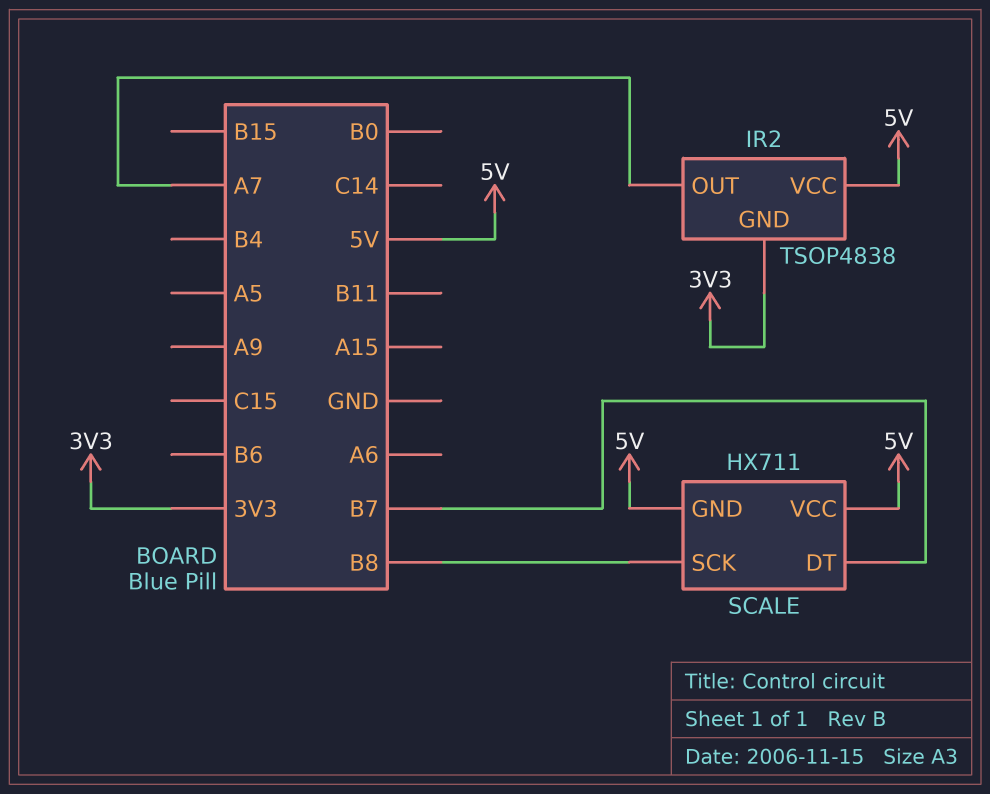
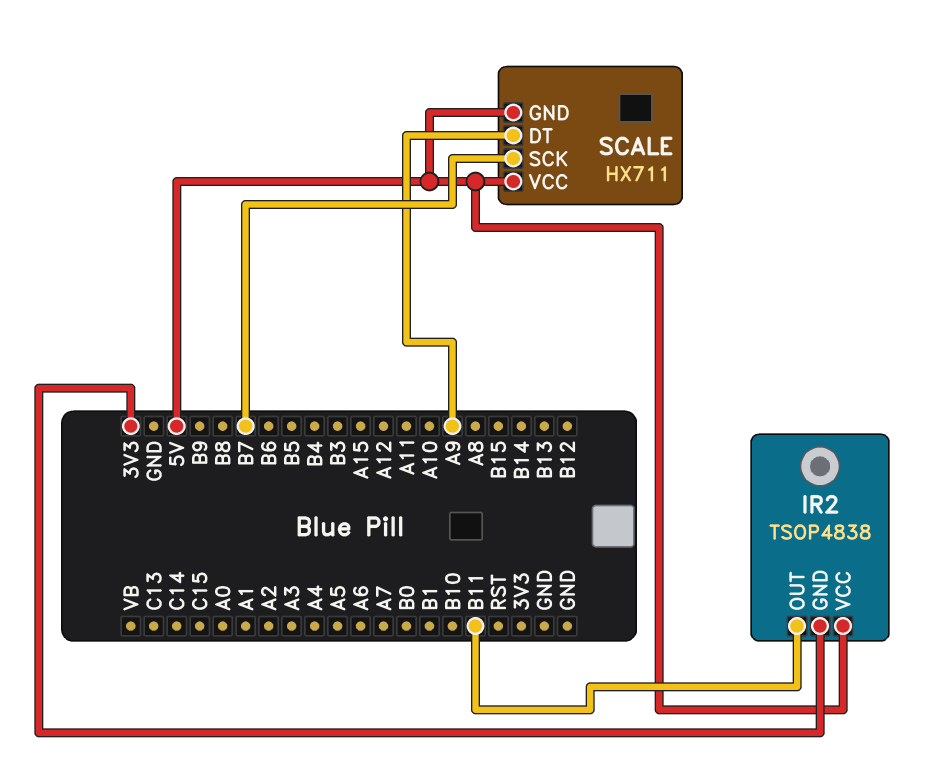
IR2 pin OUT: A7 -> B11
SCALE pin DT: B7 -> A9
SCALE pin SCK: B8 -> B7

